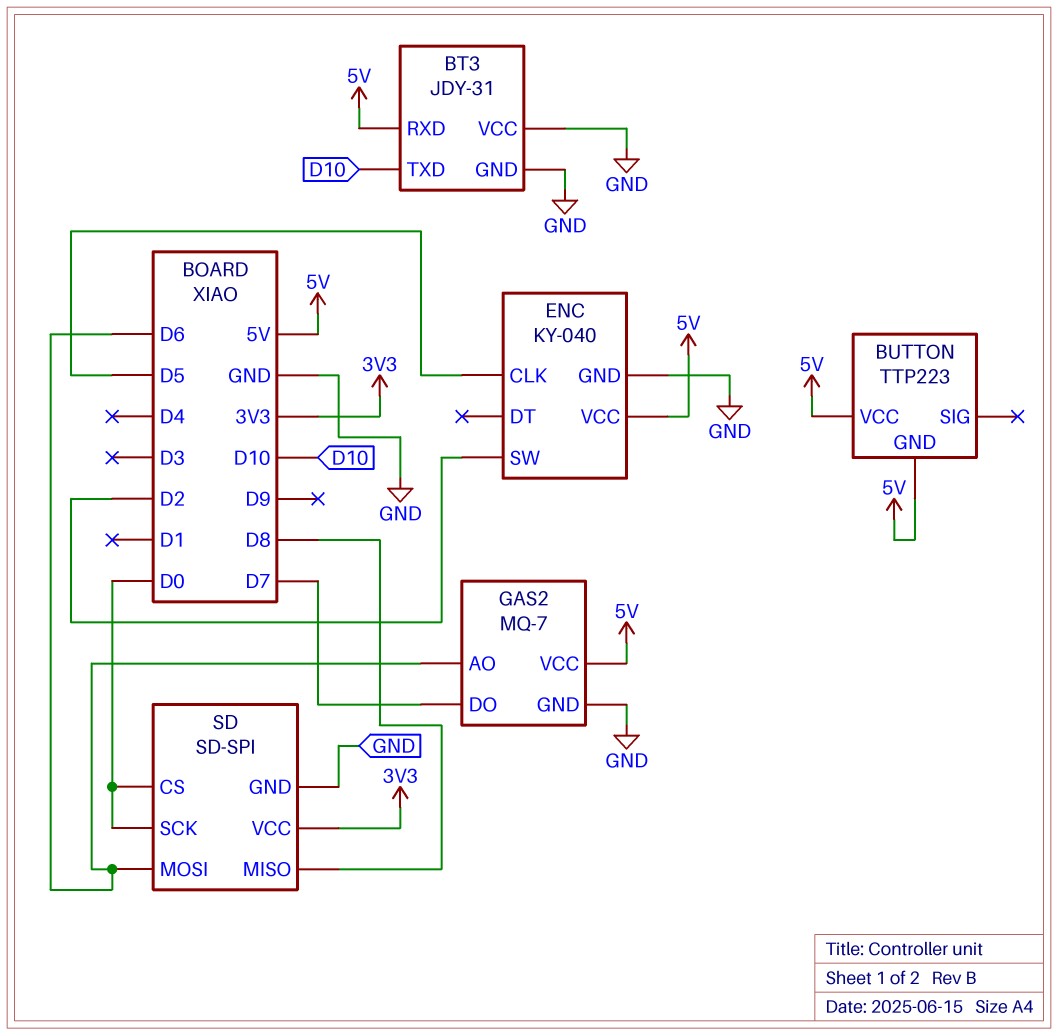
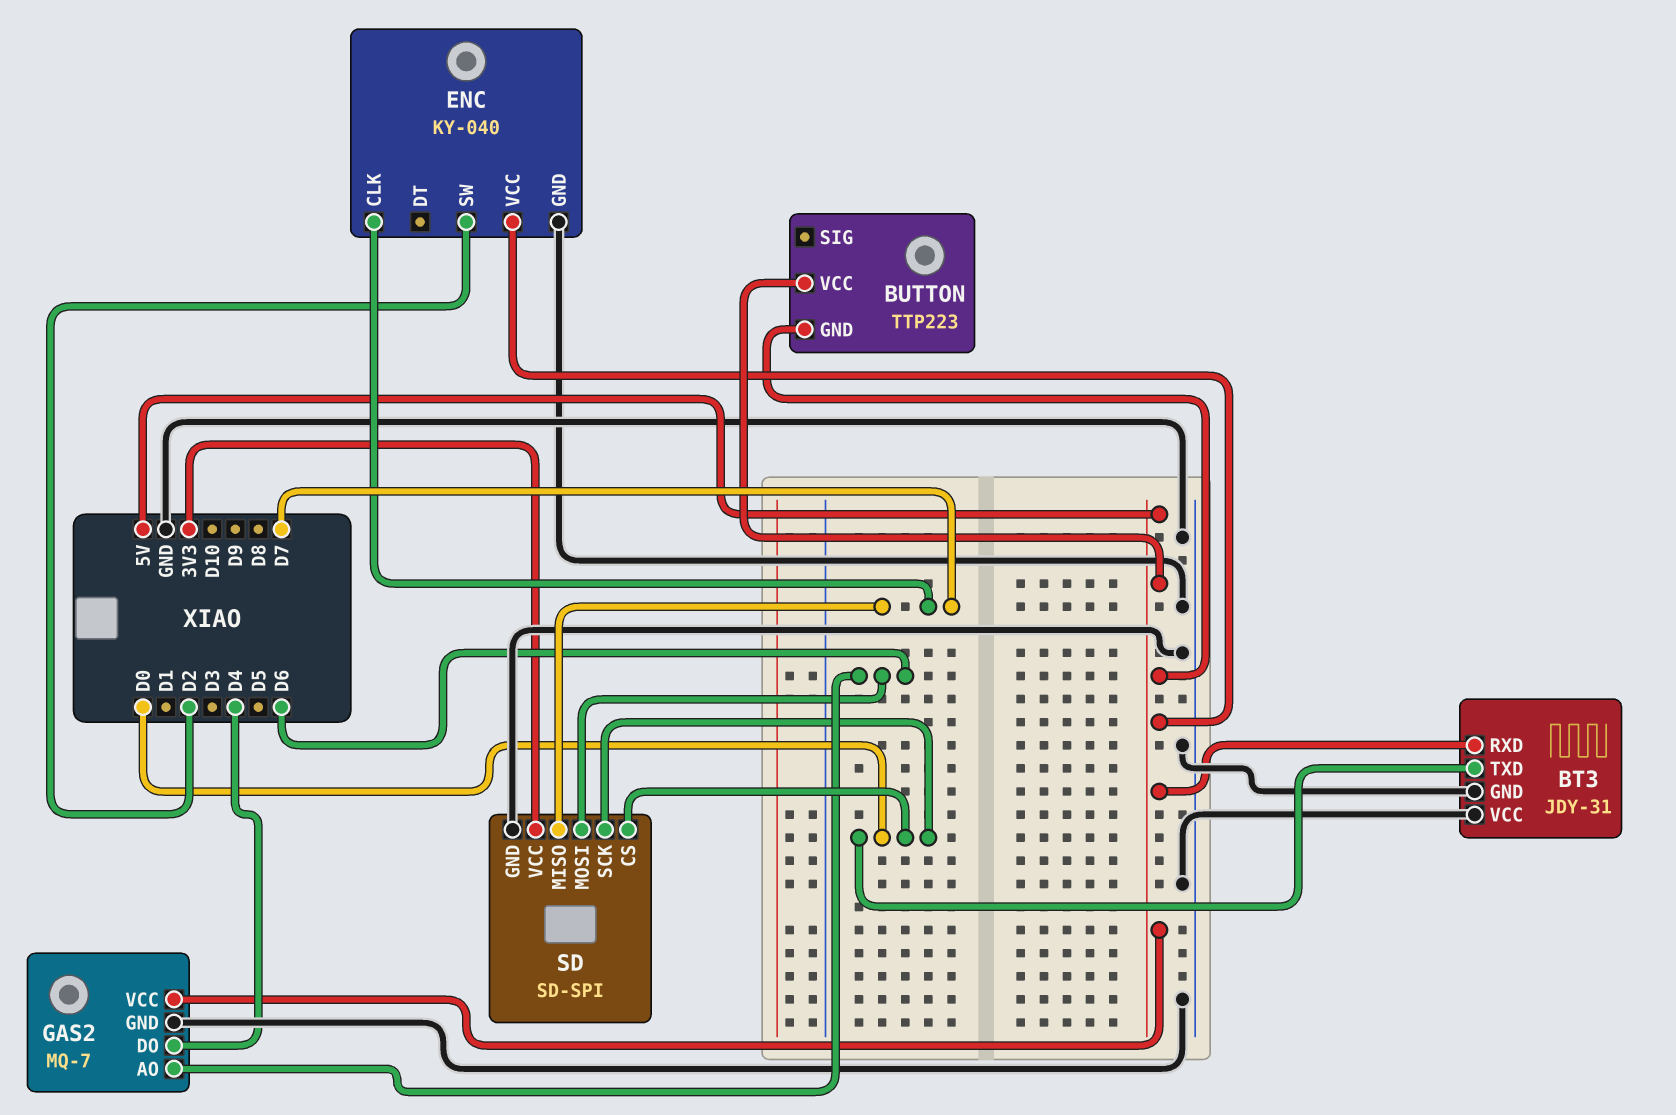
BT3 pin TXD: D10 -> D0
ENC pin CLK: D5 -> D7
GAS2 pin DO: D7 -> D4
SD pin MISO: D8 -> D7

